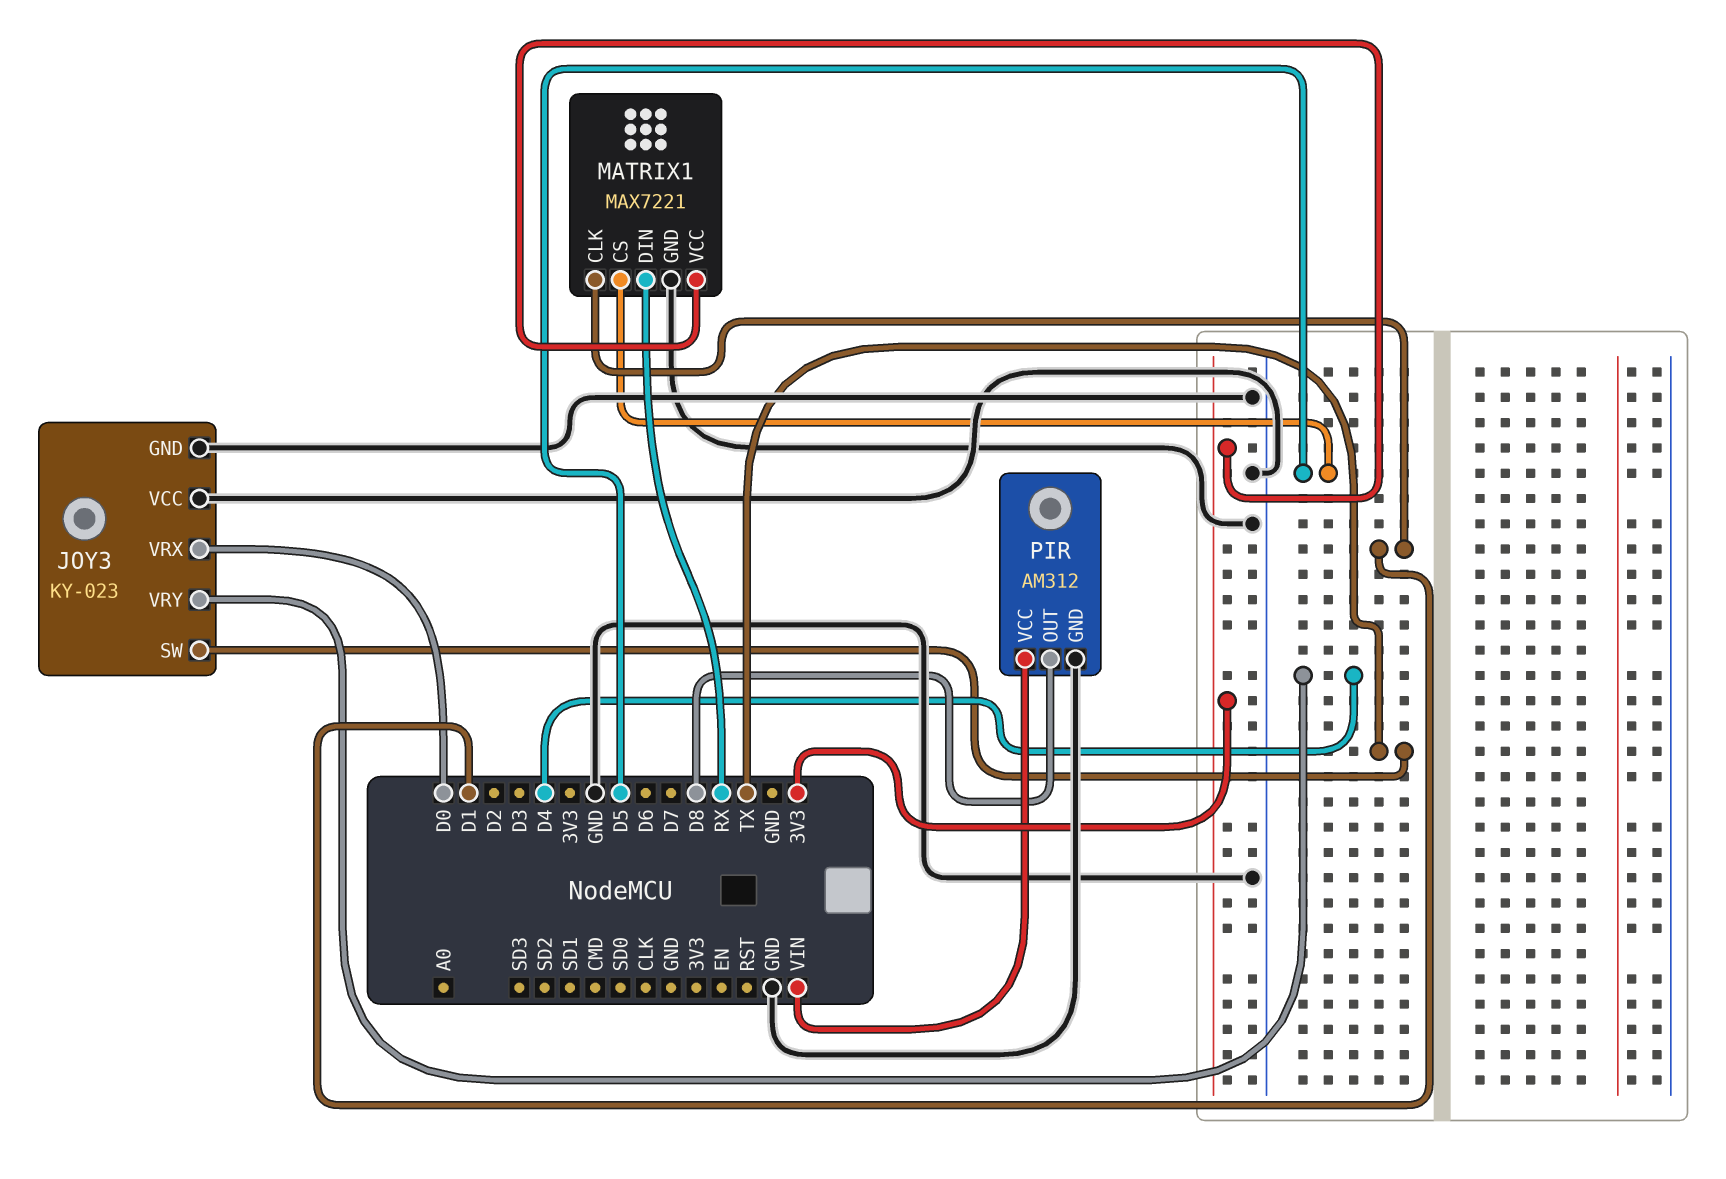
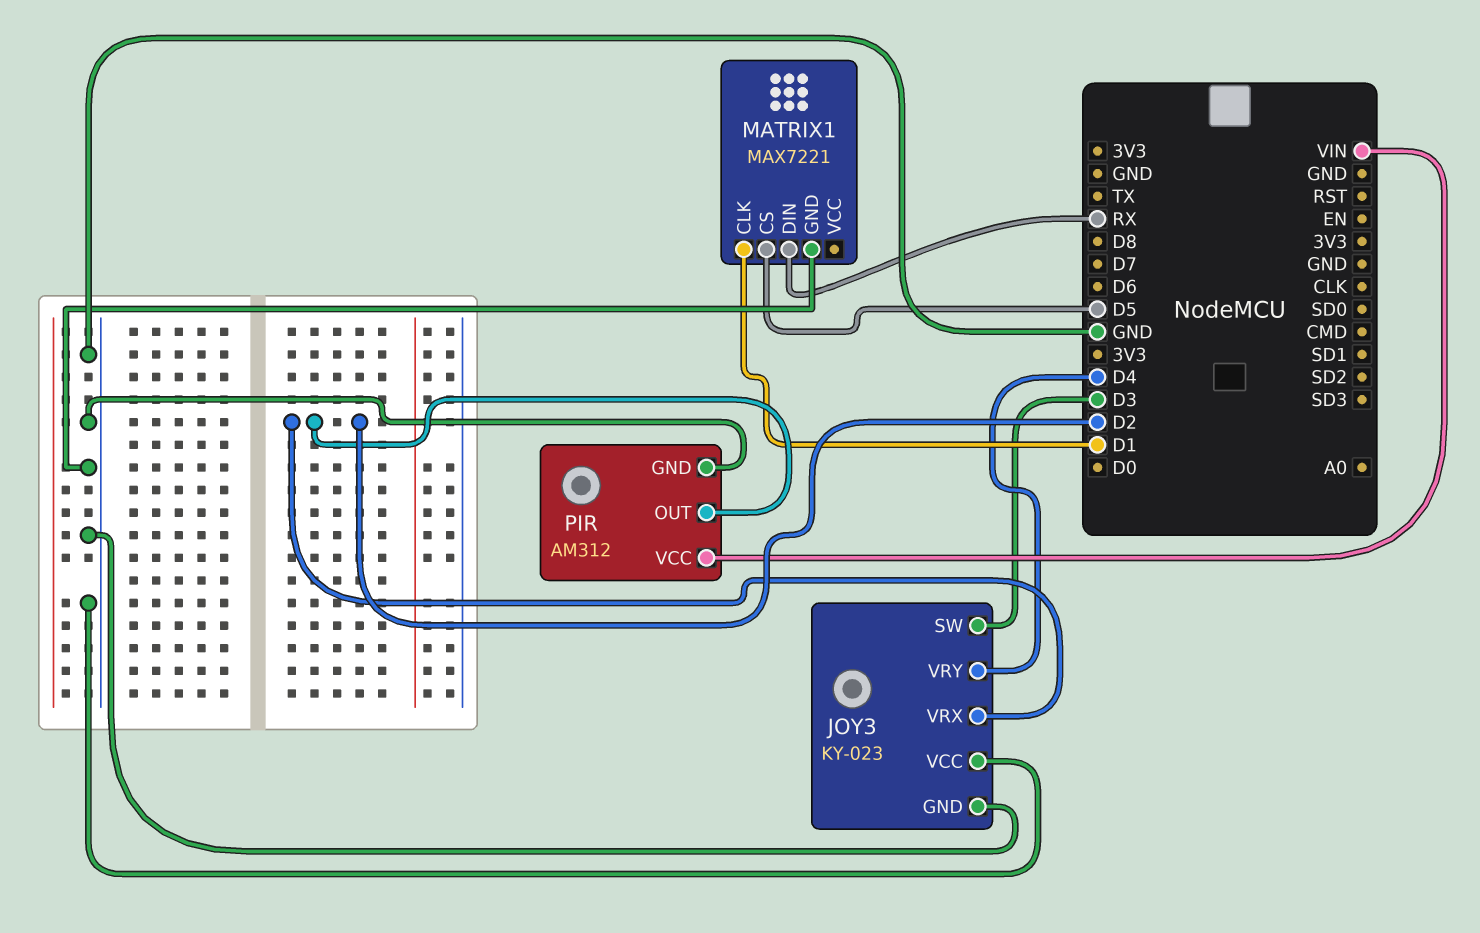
JOY3 pin SW: TX -> D3
JOY3 pin VRX: D0 -> D2
MATRIX1 pin VCC: 3V3 -> none
PIR pin OUT: D8 -> D2

